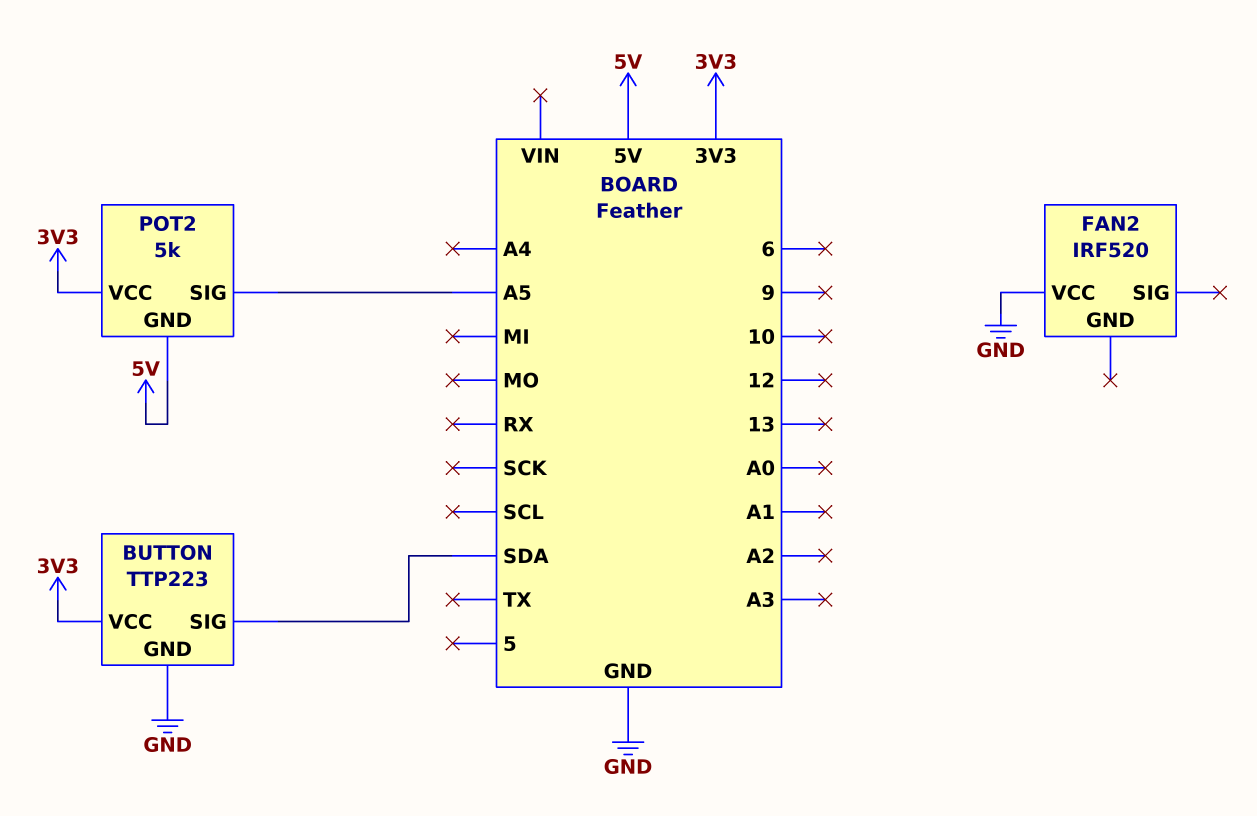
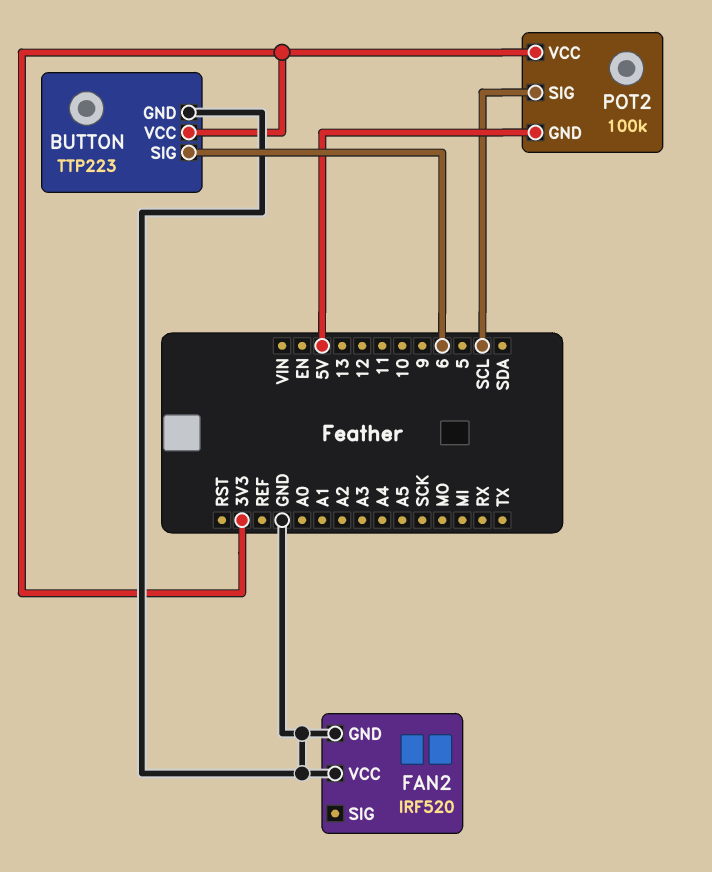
BUTTON pin SIG: SDA -> 6
FAN2 pin GND: none -> GND
POT2: 5k -> 100k
POT2 pin SIG: A5 -> SCL

